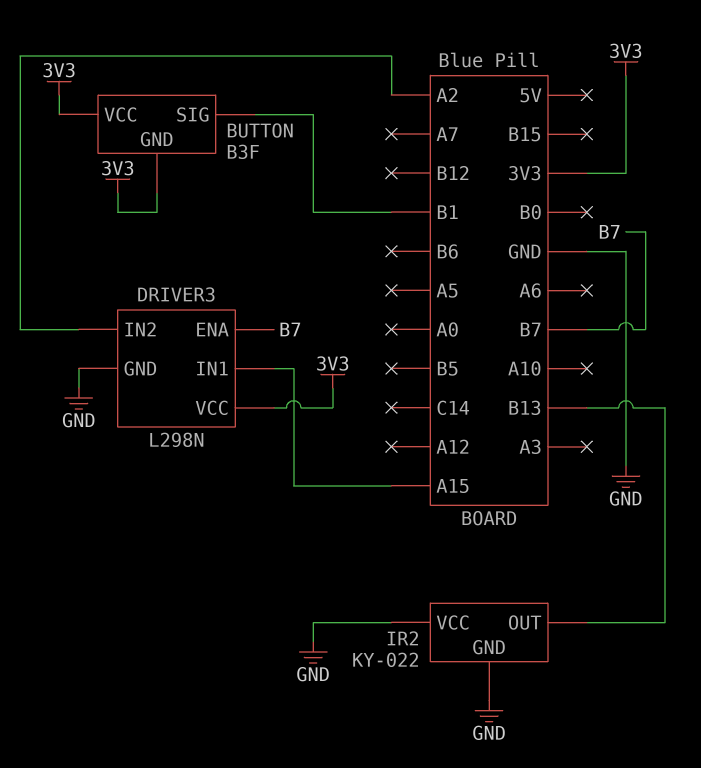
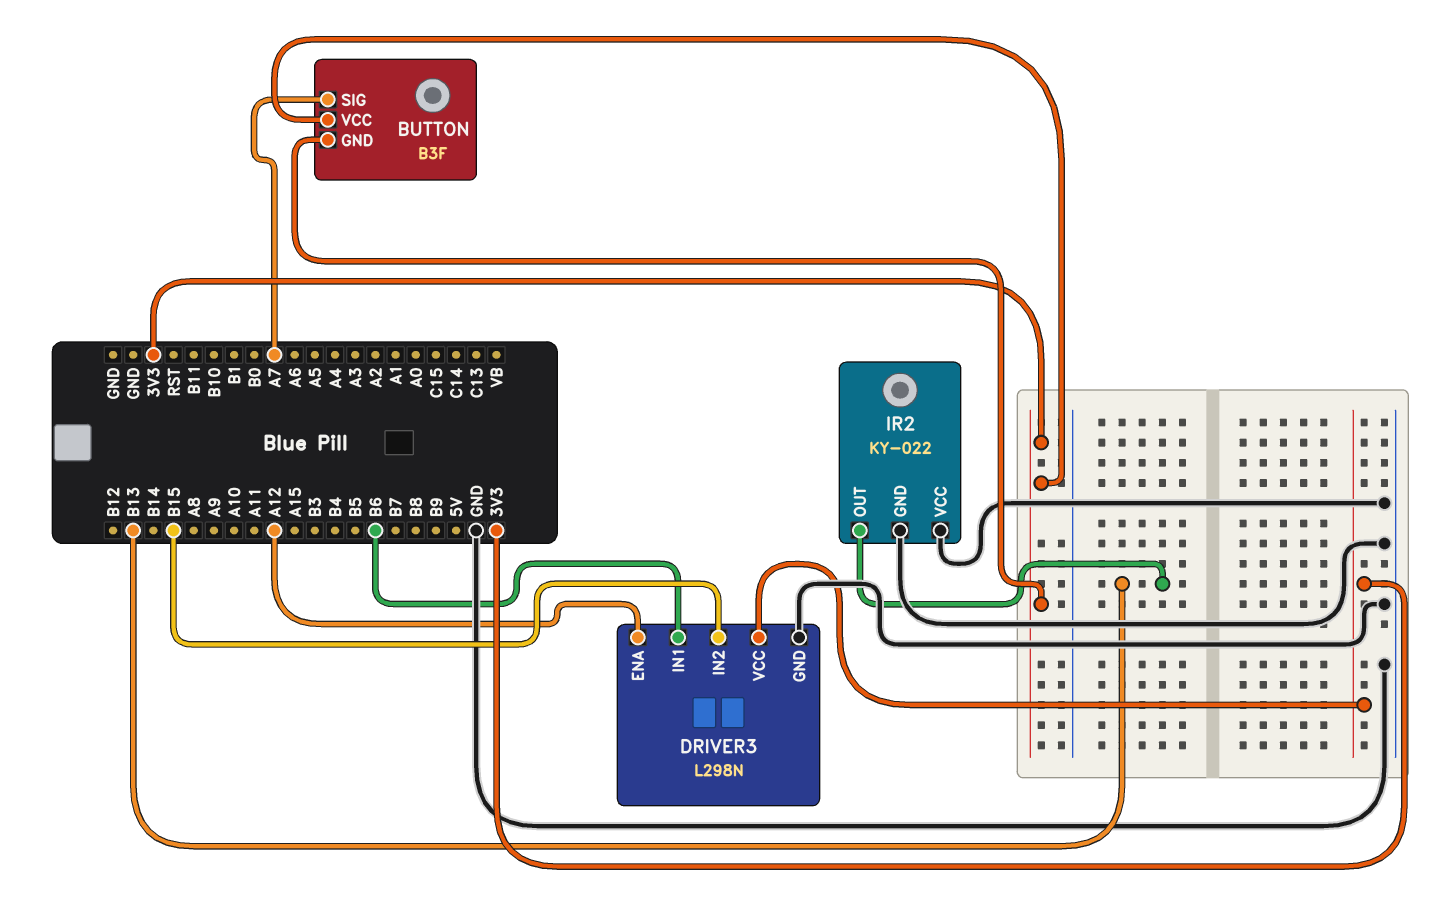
BUTTON pin SIG: B1 -> A7
DRIVER3 pin ENA: B7 -> A12
DRIVER3 pin IN1: A15 -> B6
DRIVER3 pin IN2: A2 -> B15

